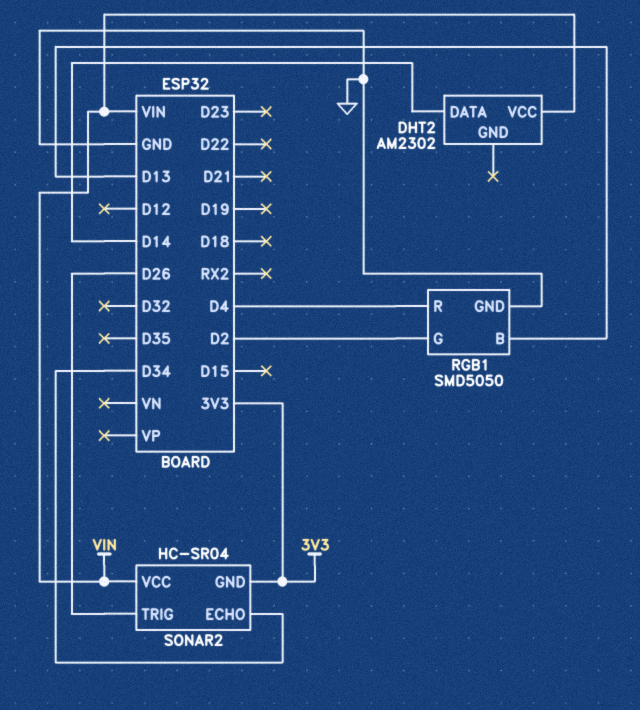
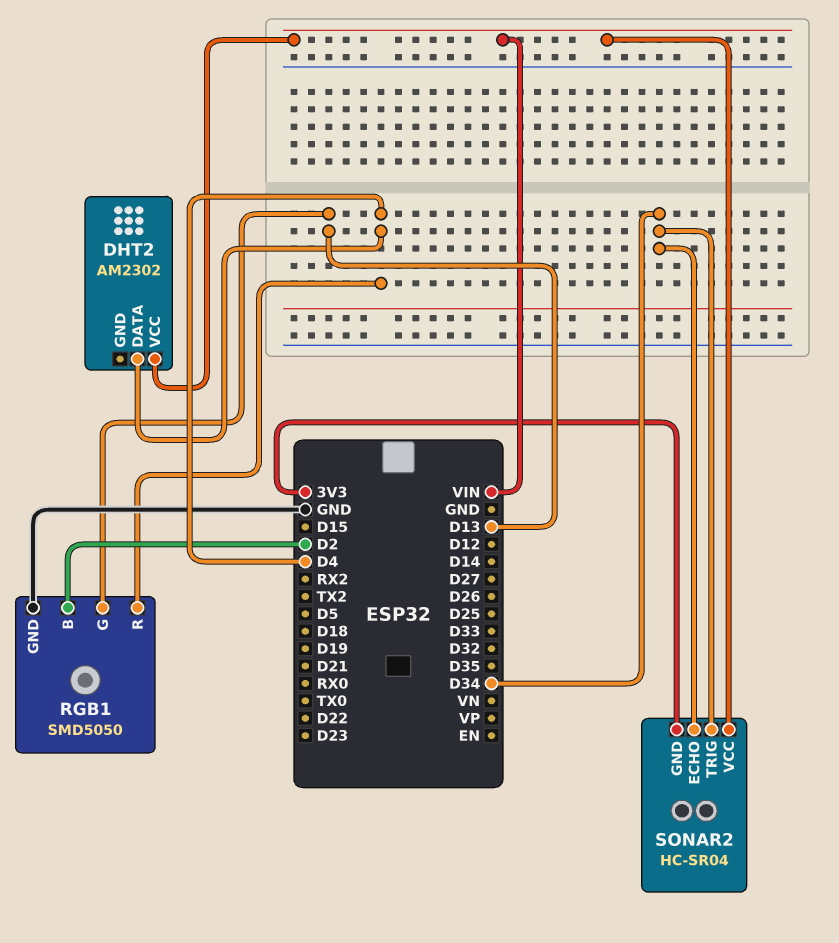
DHT2 pin DATA: D14 -> D4
RGB1 pin B: D13 -> D2
RGB1 pin G: D2 -> D13
SONAR2 pin TRIG: D26 -> D34

